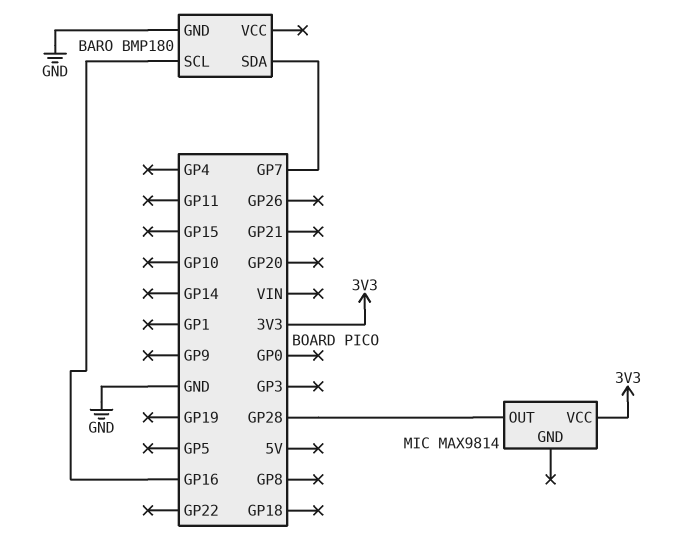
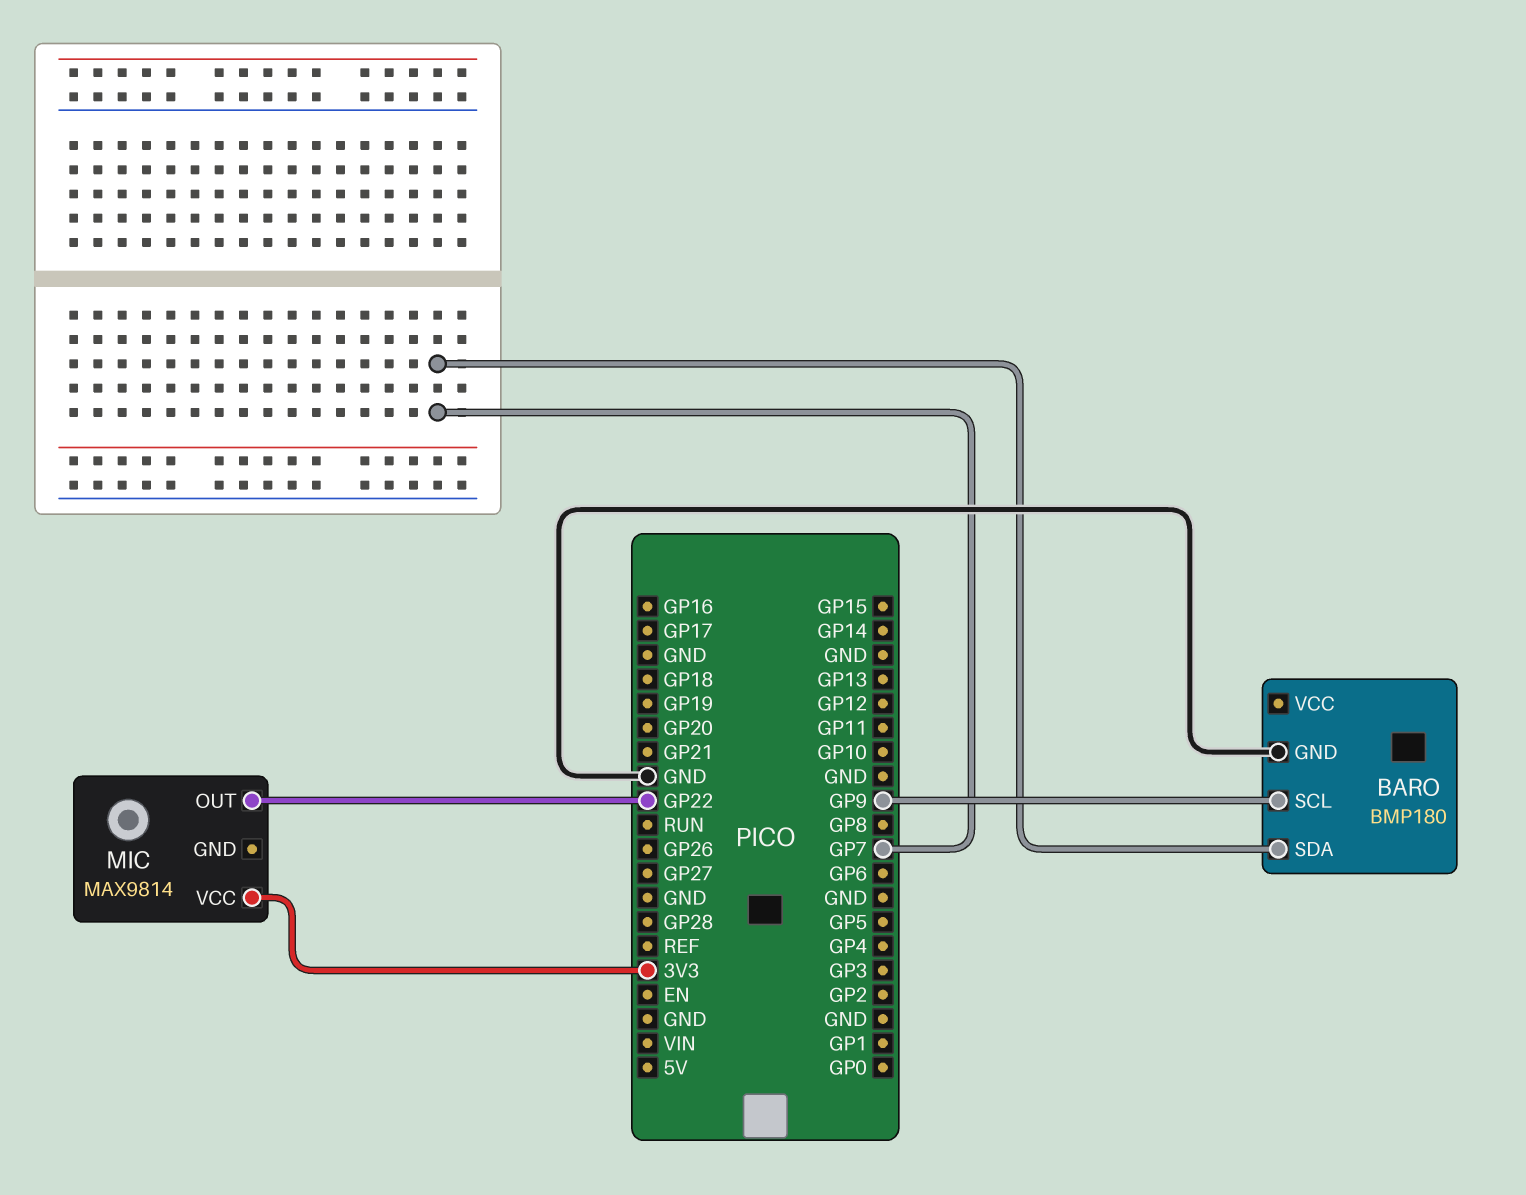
BARO pin SCL: GP16 -> GP9
MIC pin OUT: GP28 -> GP22

